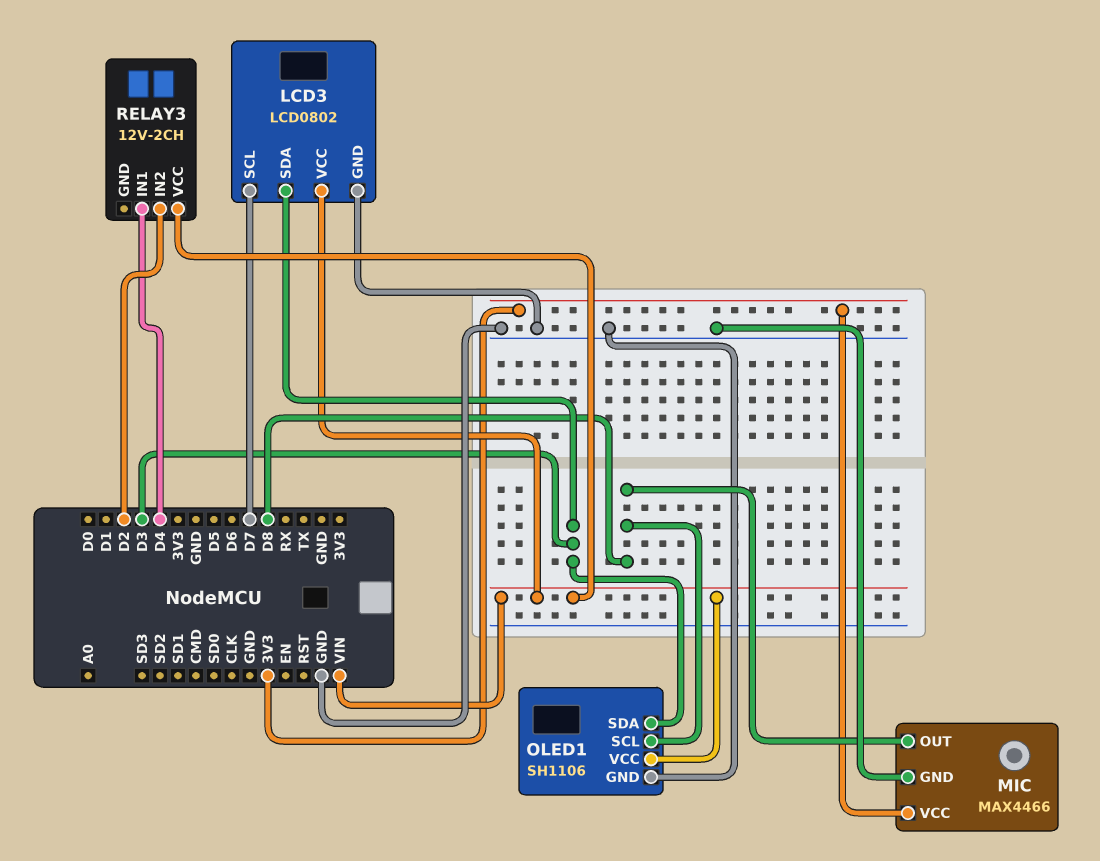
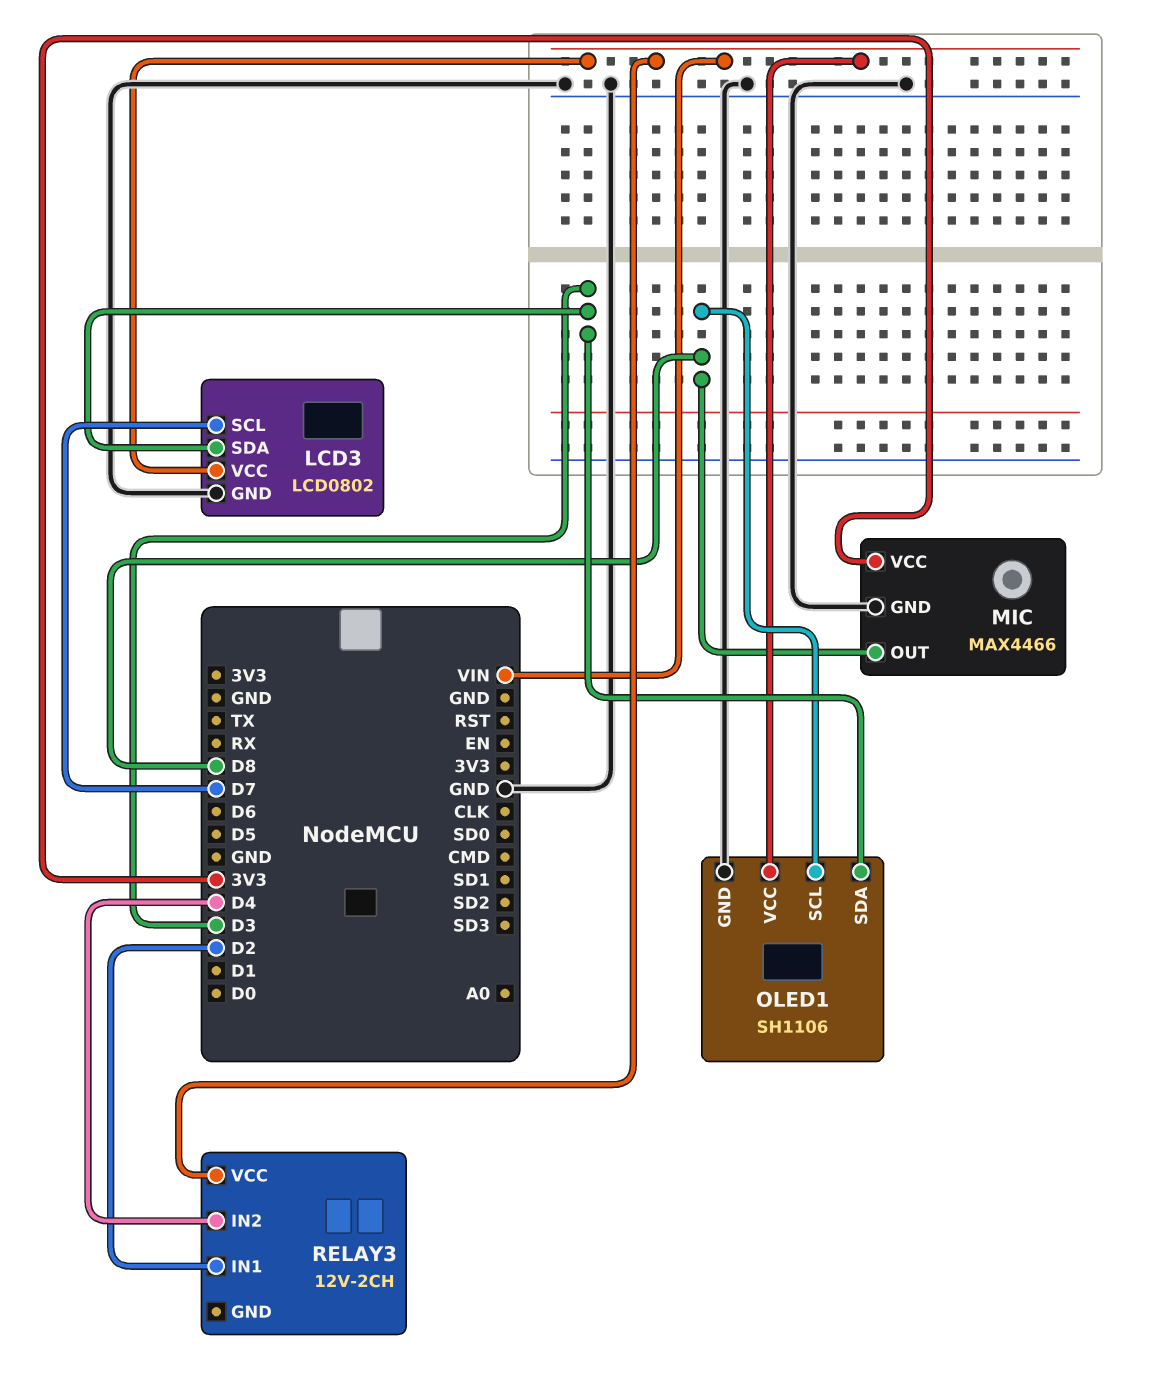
RELAY3 pin IN1: D4 -> D2
RELAY3 pin IN2: D2 -> D4

